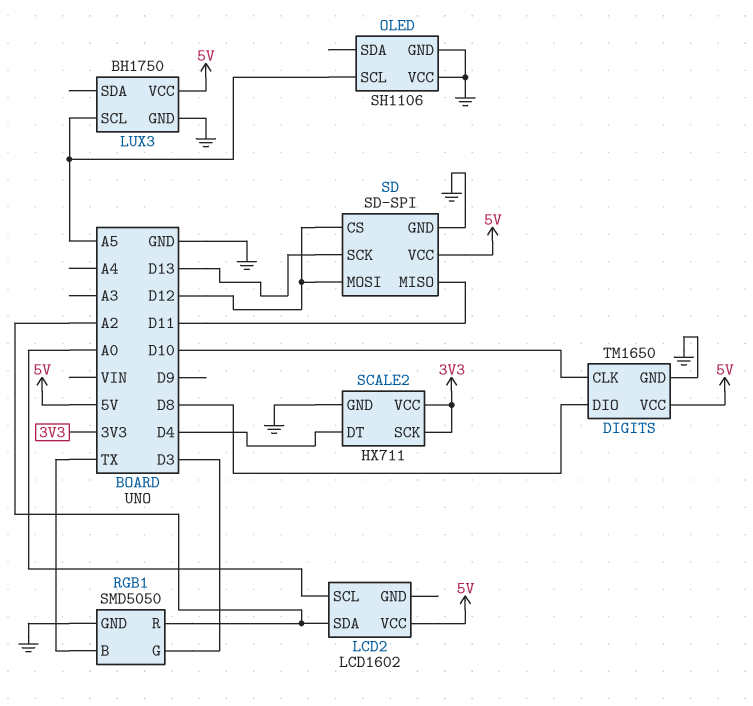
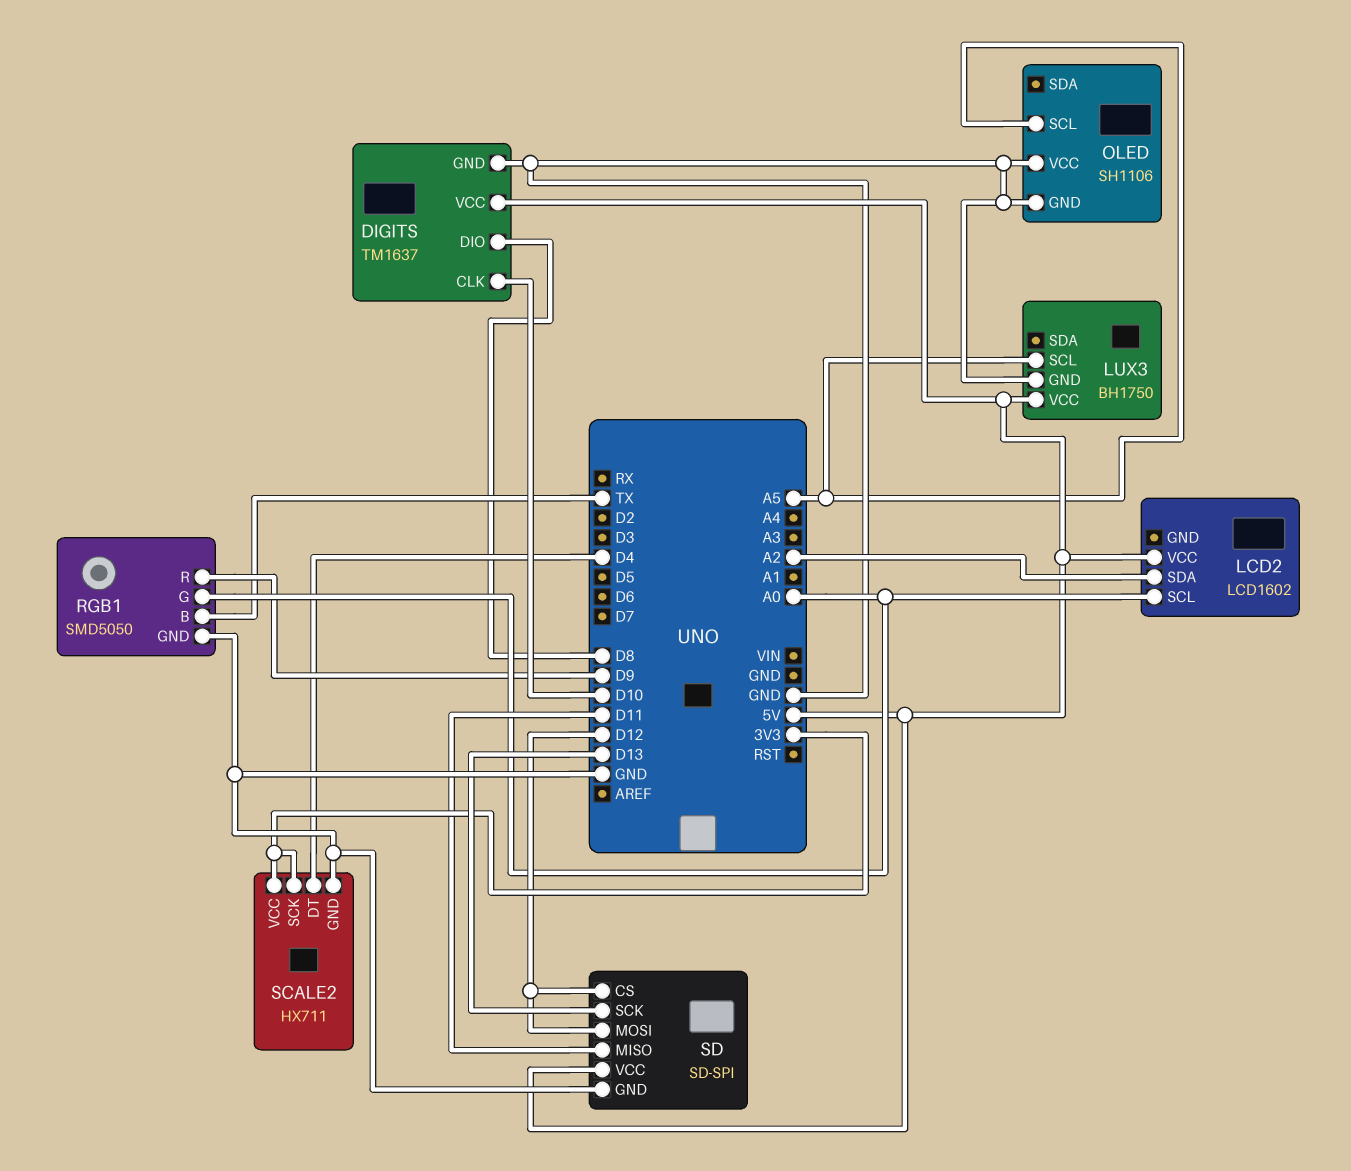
DIGITS: TM1650 -> TM1637
RGB1 pin G: D3 -> A0
RGB1 pin R: A2 -> D9

